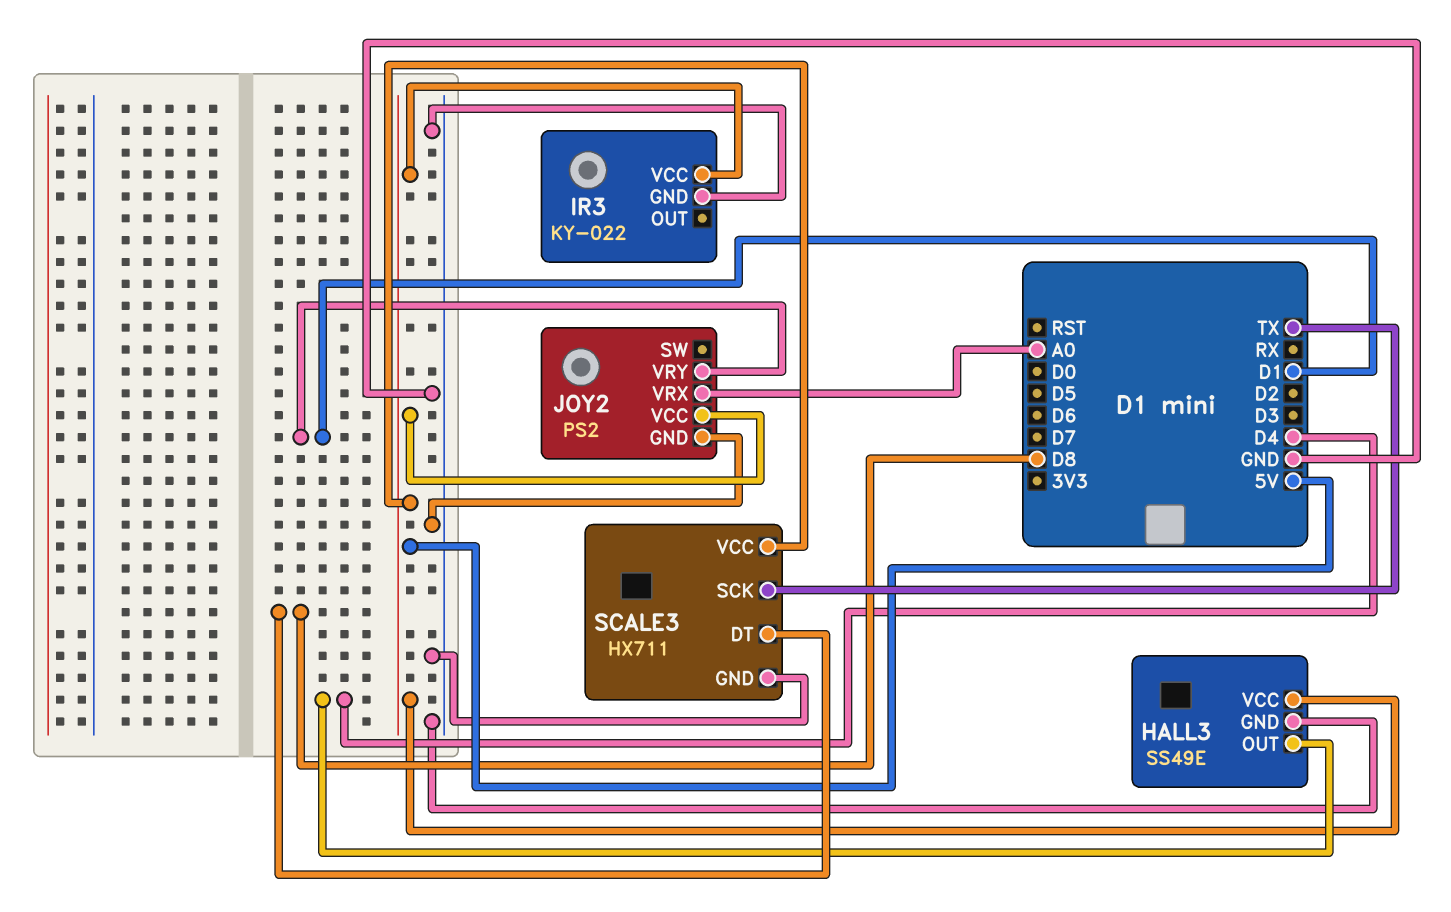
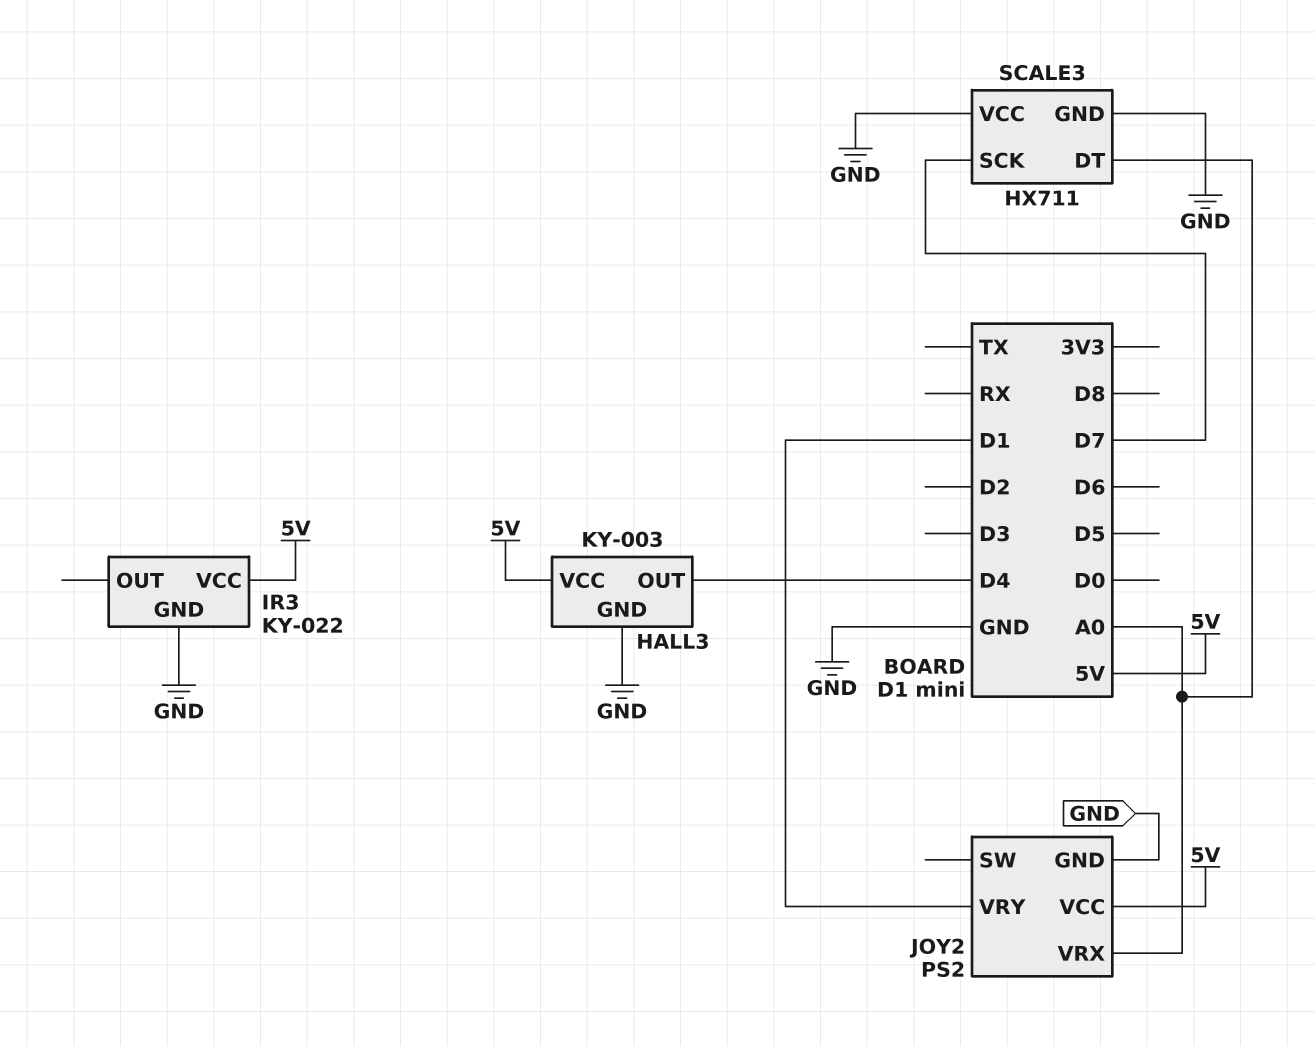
HALL3: SS49E -> KY-003
SCALE3 pin DT: D8 -> A0
SCALE3 pin SCK: TX -> D7
SCALE3 pin VCC: 5V -> GND

